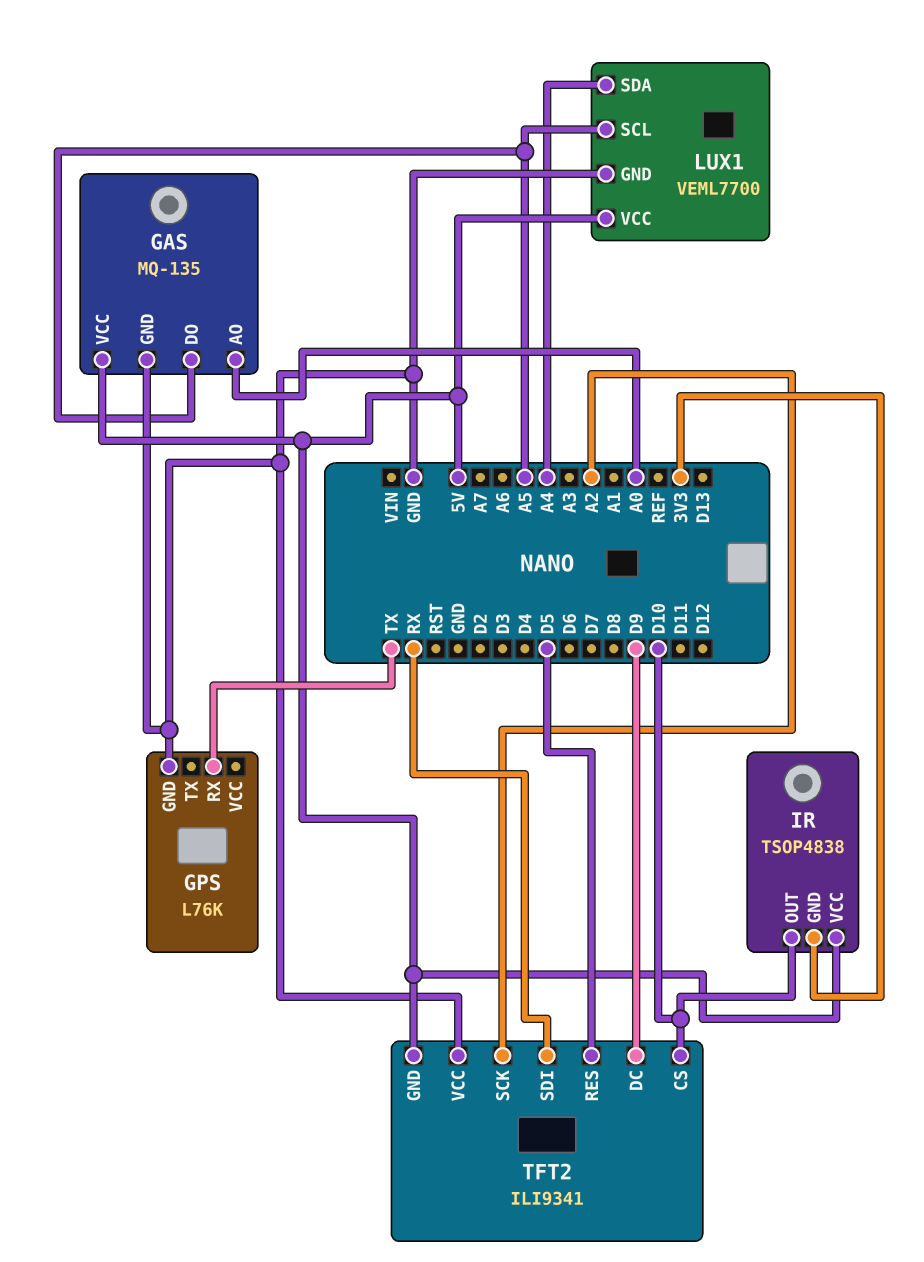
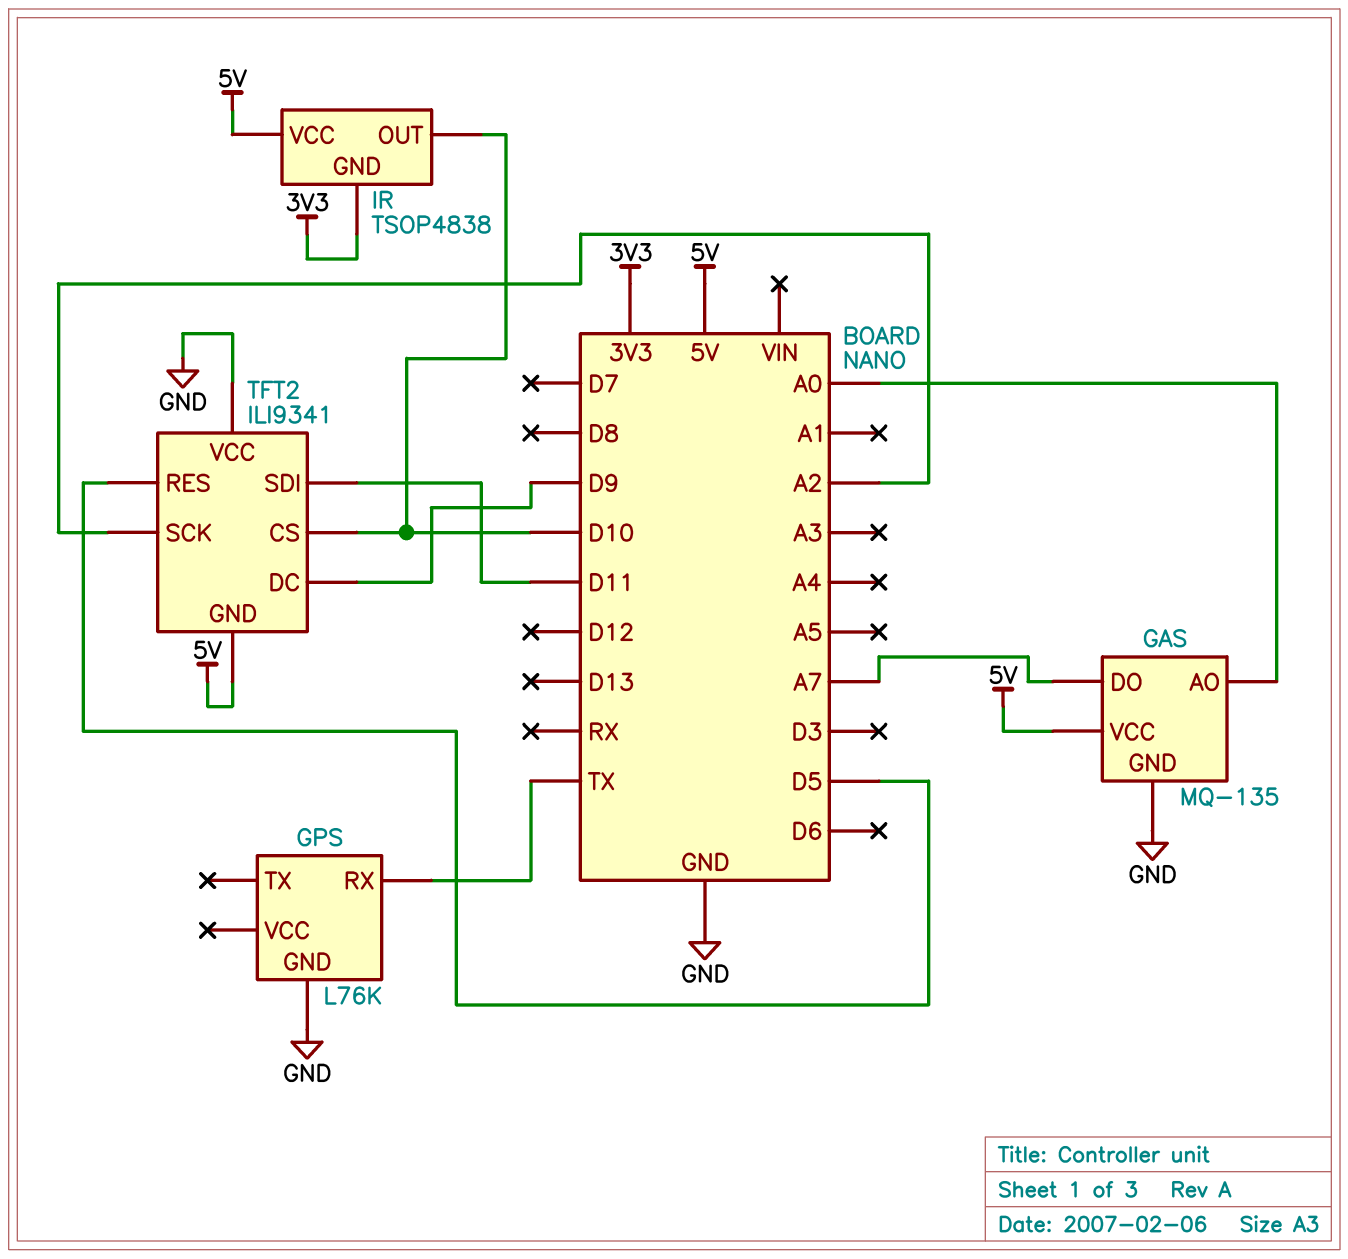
GAS pin DO: A5 -> A7
LUX1: VEML7700 -> none
LUX1 pin GND: GND -> none
LUX1 pin SCL: A5 -> none
LUX1 pin SDA: A4 -> none
LUX1 pin VCC: 5V -> none
TFT2 pin SDI: RX -> D11

